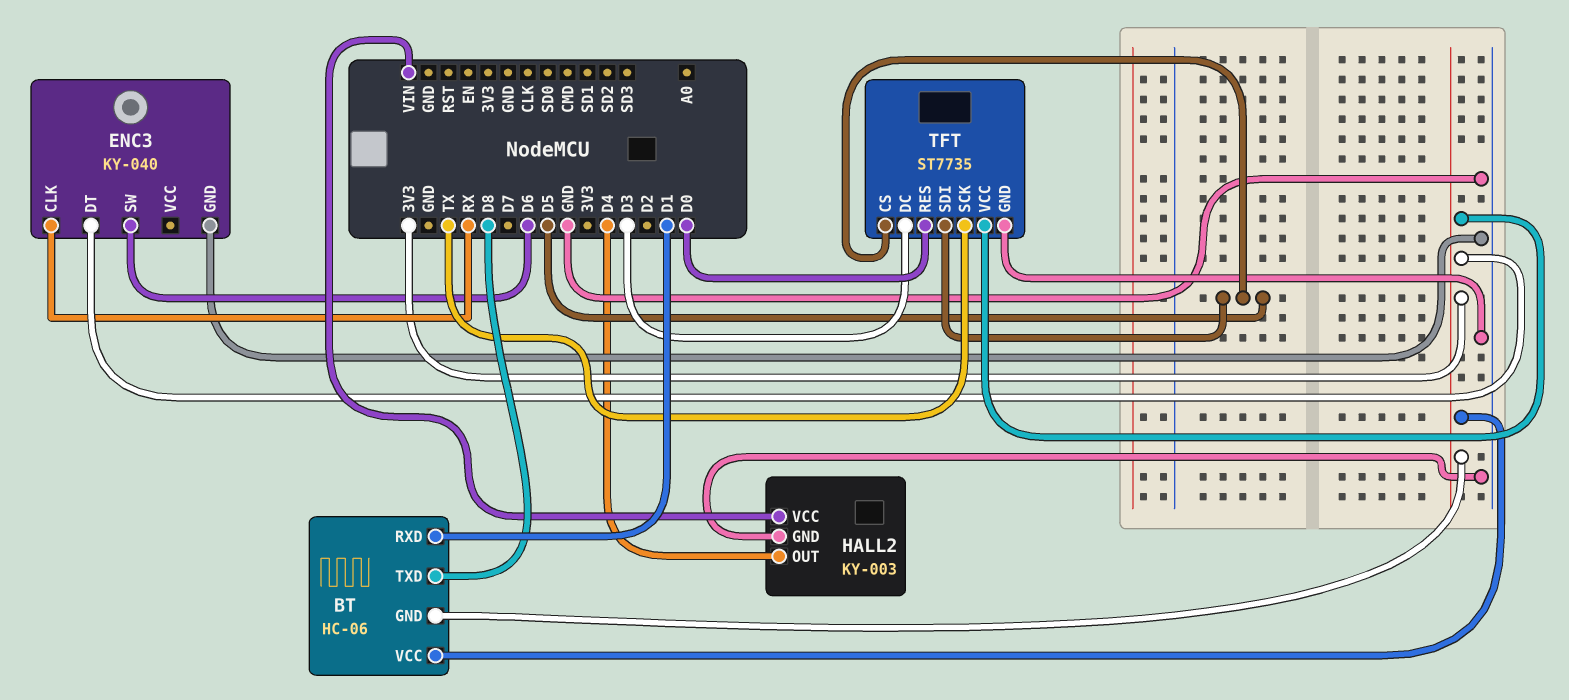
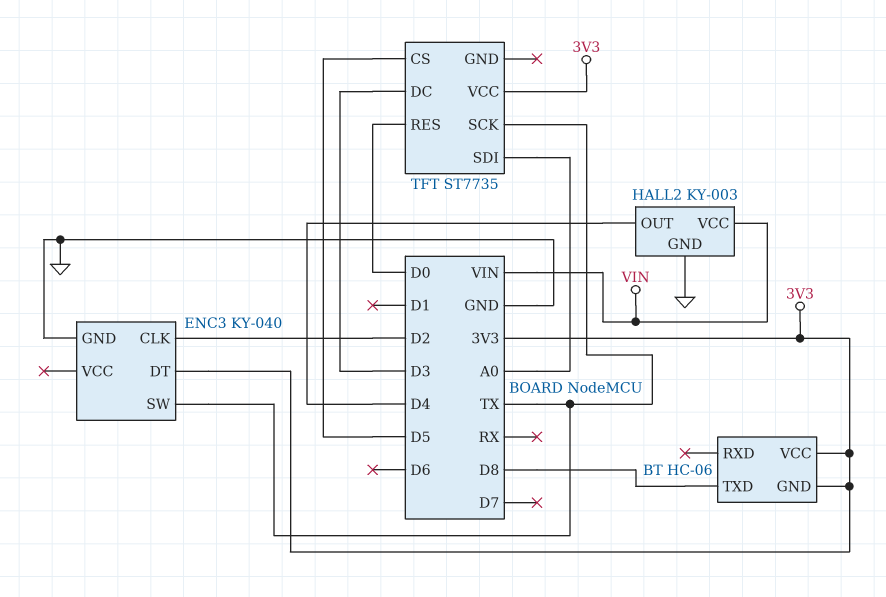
BT pin RXD: D1 -> none
ENC3 pin CLK: RX -> D2
ENC3 pin SW: D6 -> TX
TFT pin GND: GND -> none
TFT pin SDI: D5 -> A0

